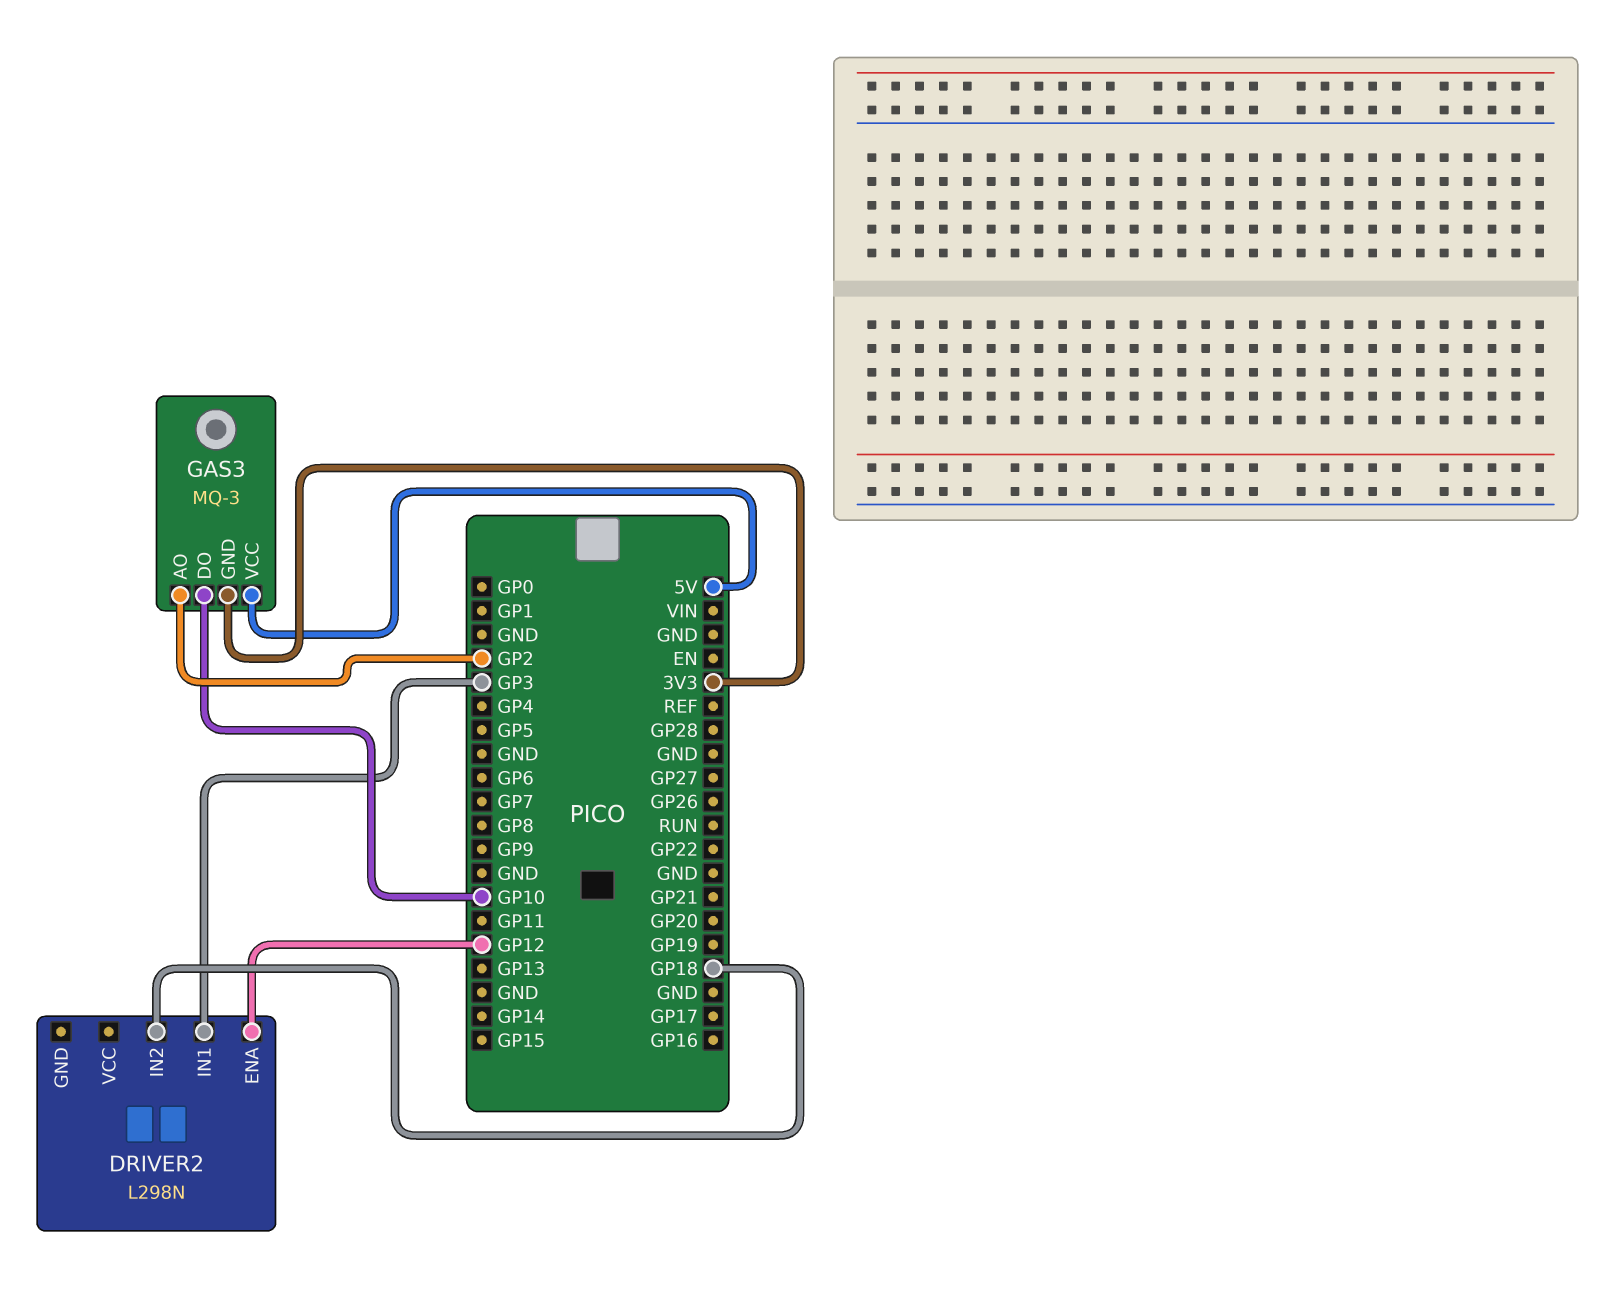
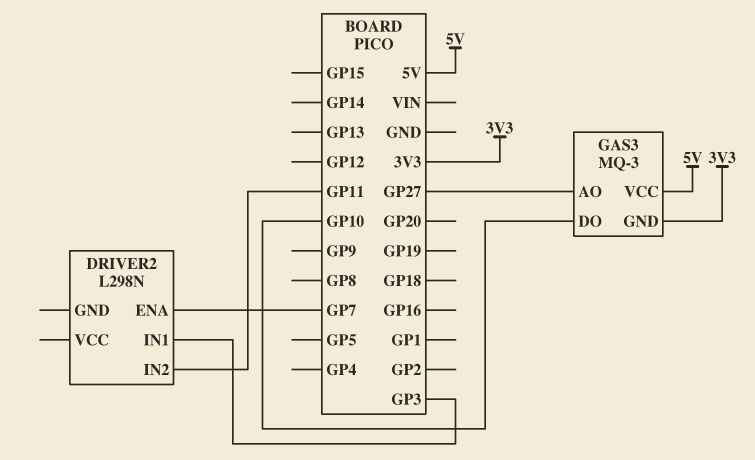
DRIVER2 pin ENA: GP12 -> GP7
DRIVER2 pin IN2: GP18 -> GP11
GAS3 pin AO: GP2 -> GP27

